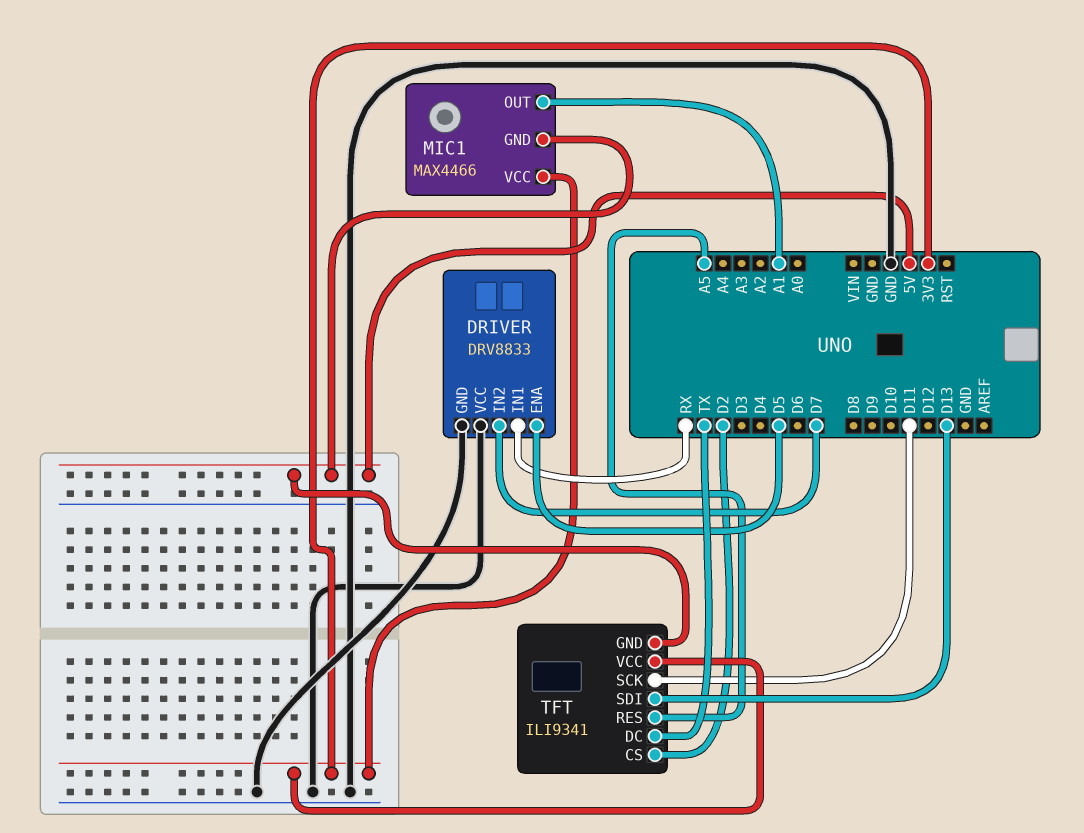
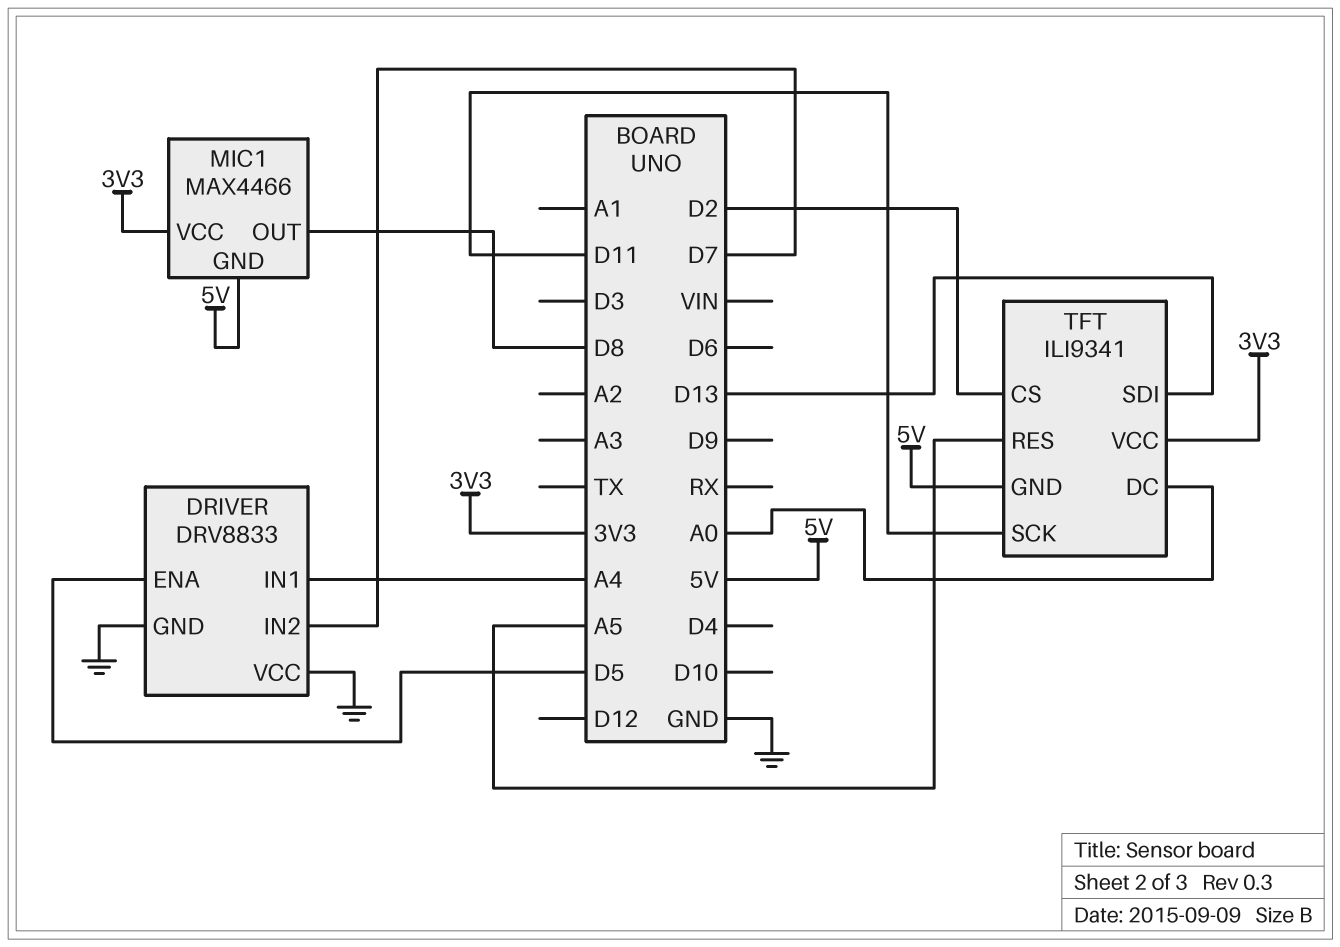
DRIVER pin IN1: RX -> A4
MIC1 pin OUT: A1 -> D8
TFT pin DC: TX -> A0

